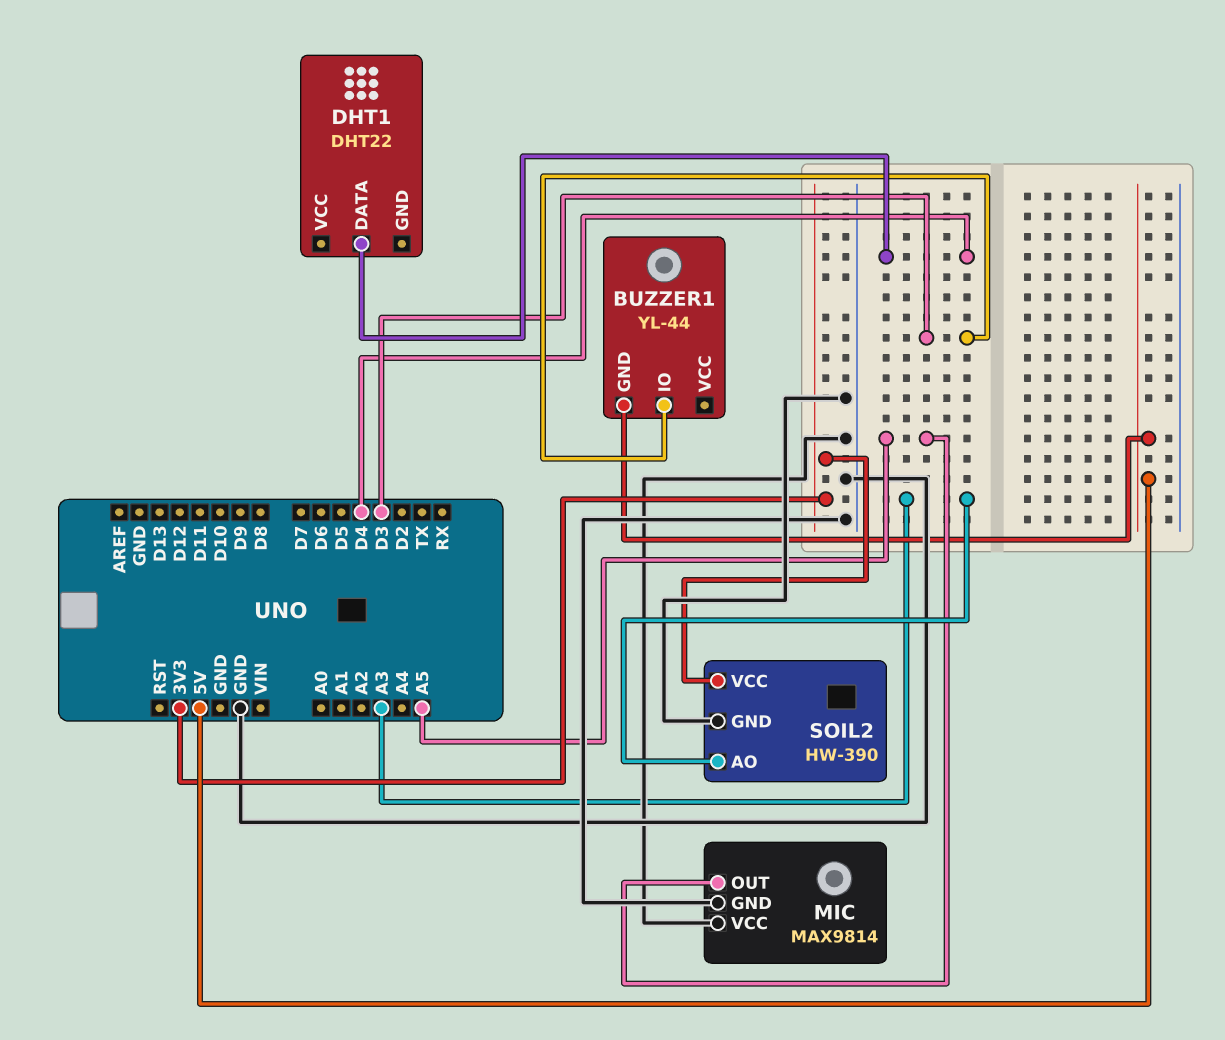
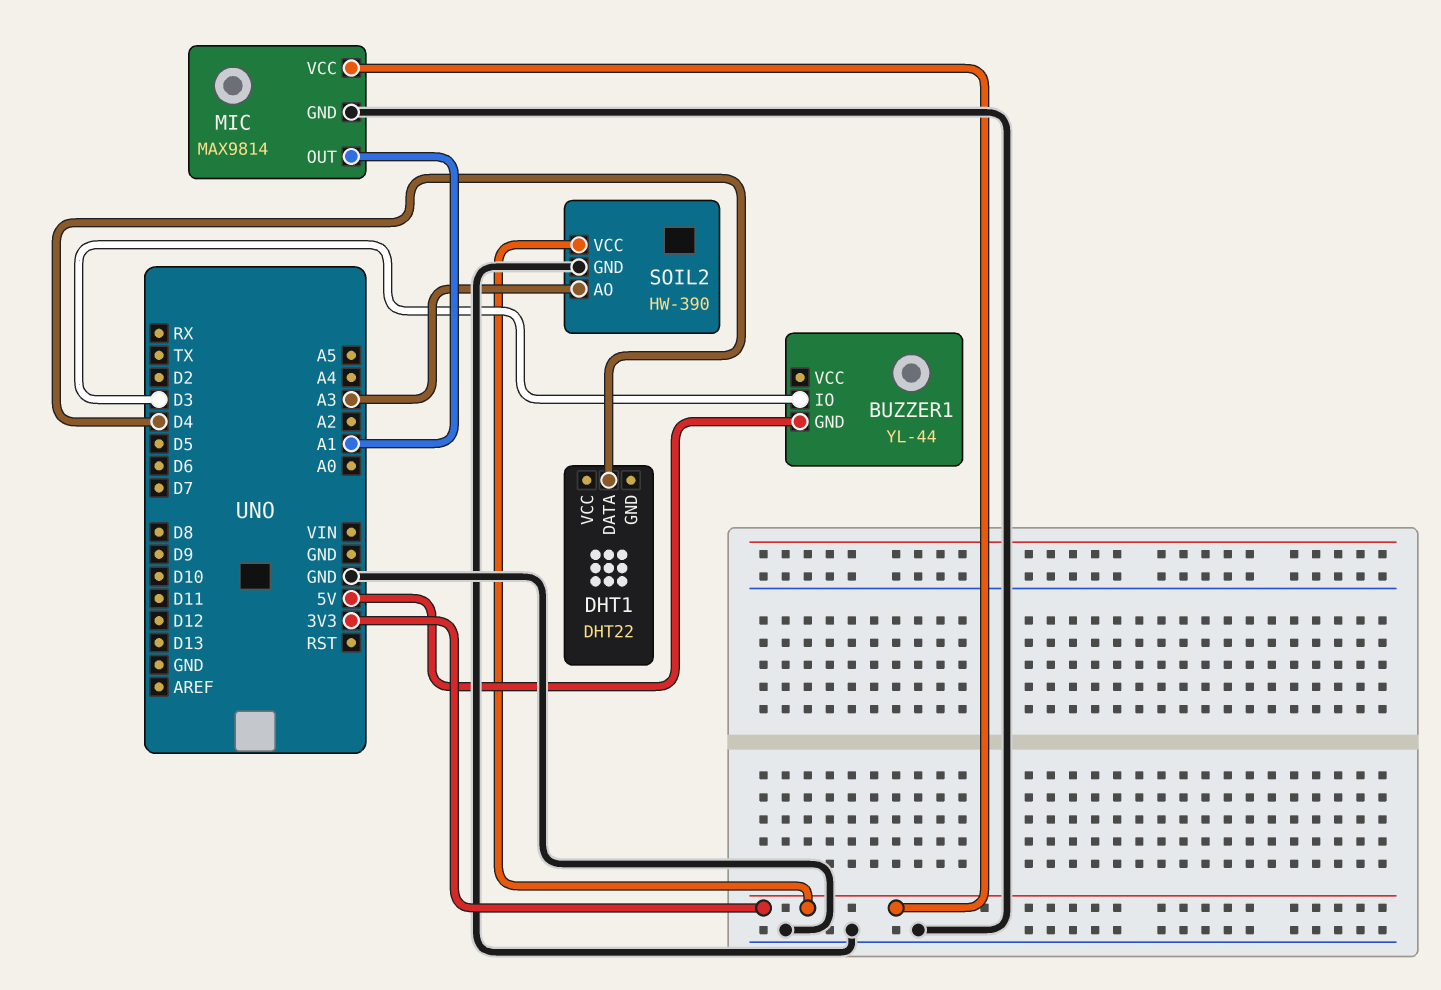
MIC pin OUT: A5 -> A1
MIC pin VCC: GND -> 3V3

